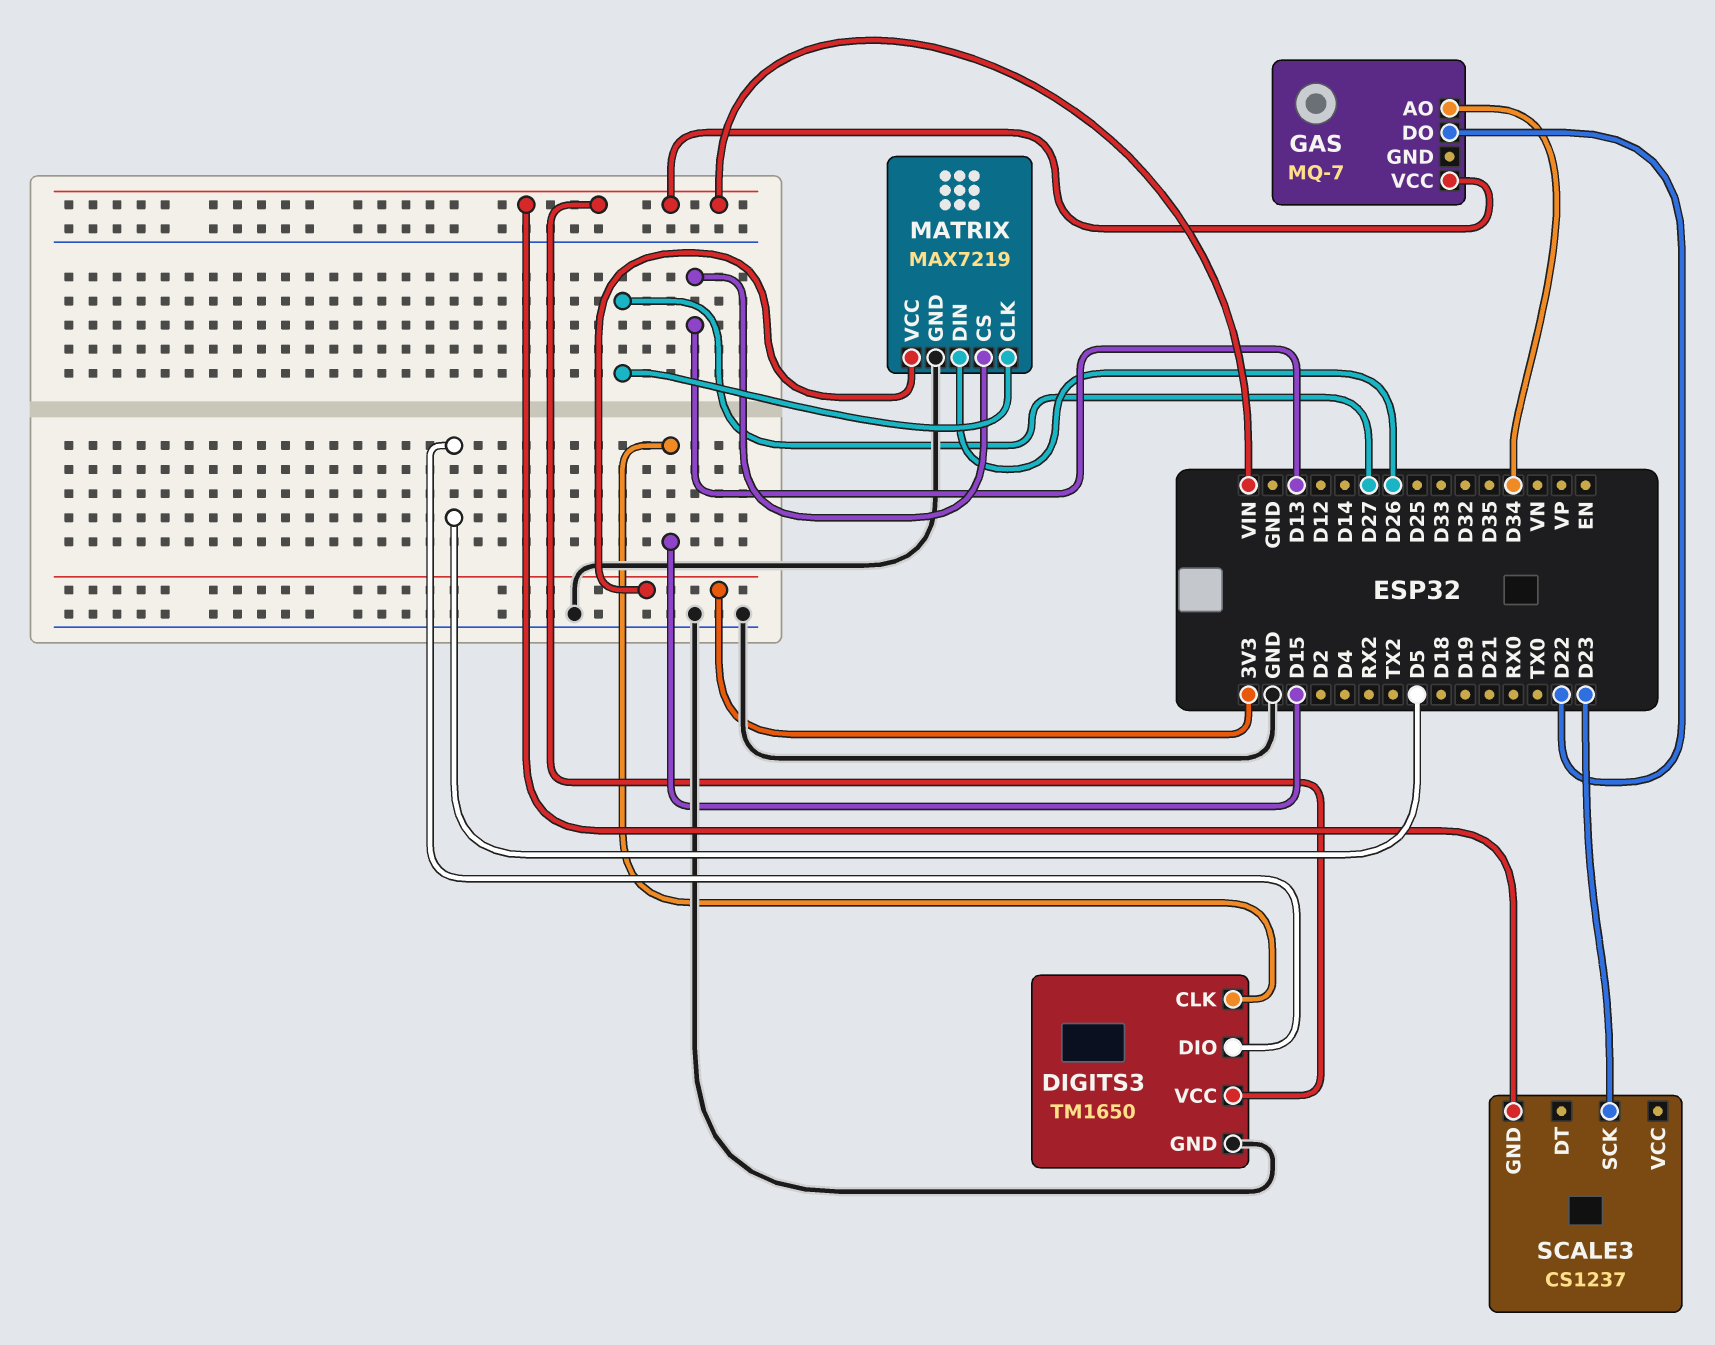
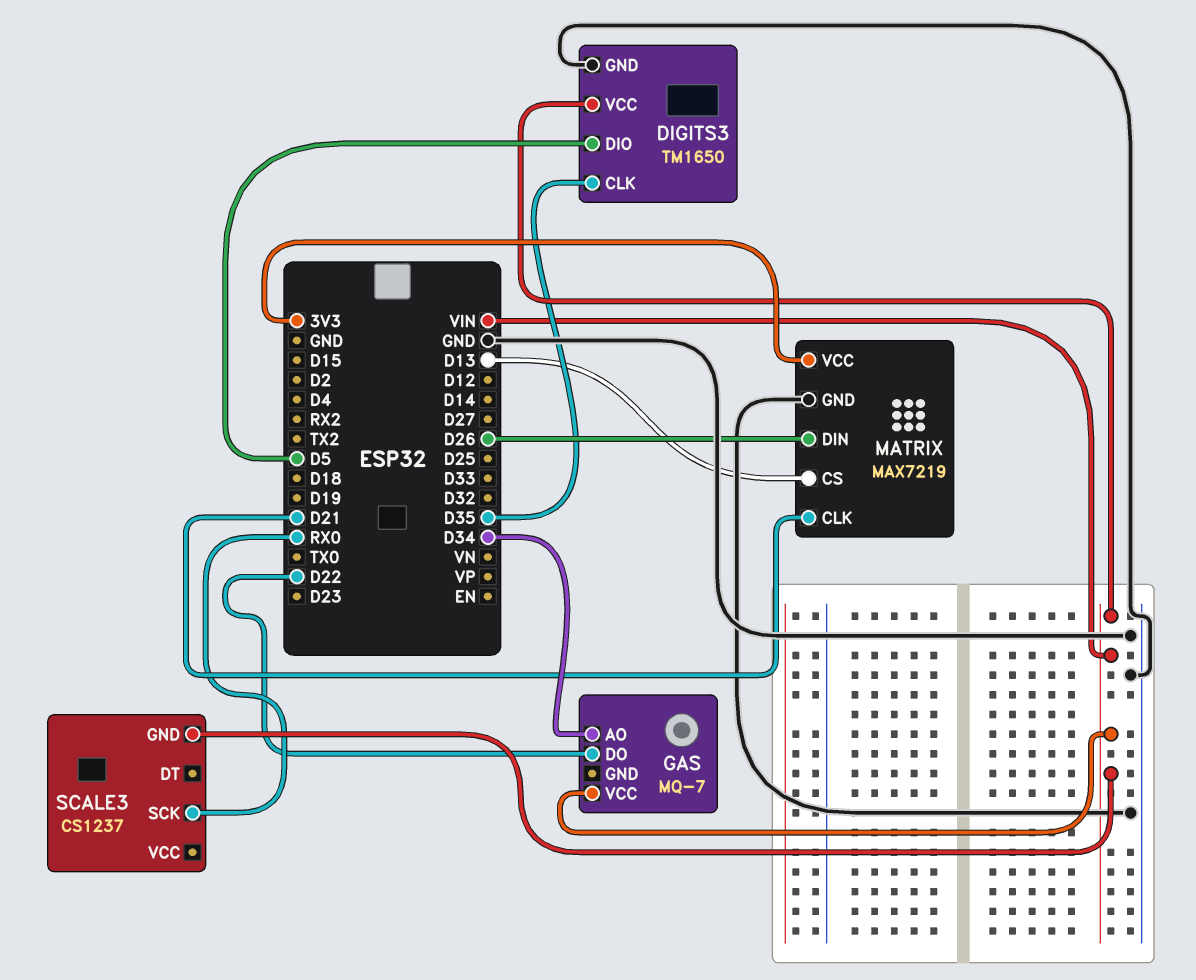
DIGITS3 pin CLK: D15 -> D35
MATRIX pin CLK: D27 -> D21
SCALE3 pin SCK: D23 -> RX0

